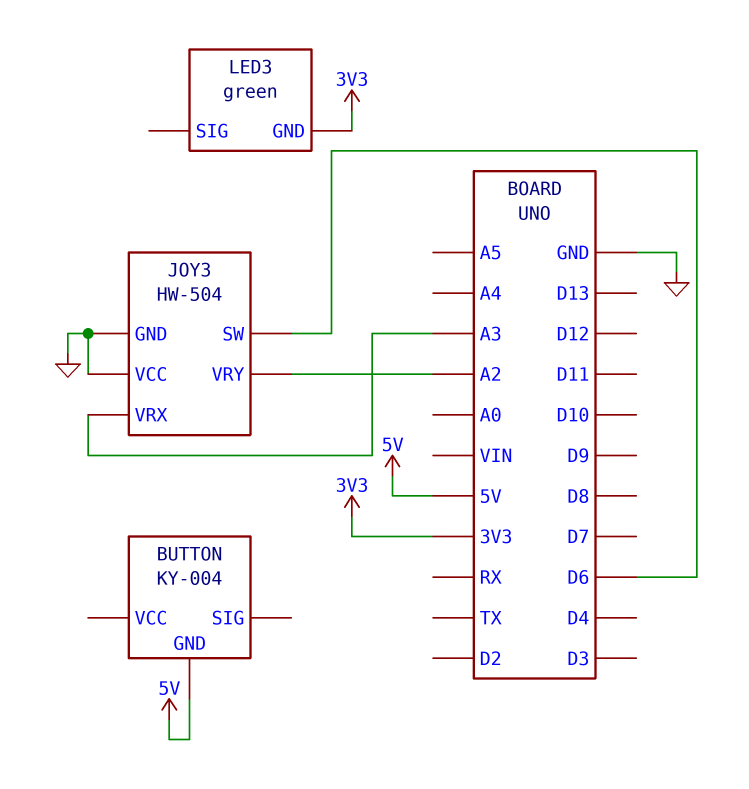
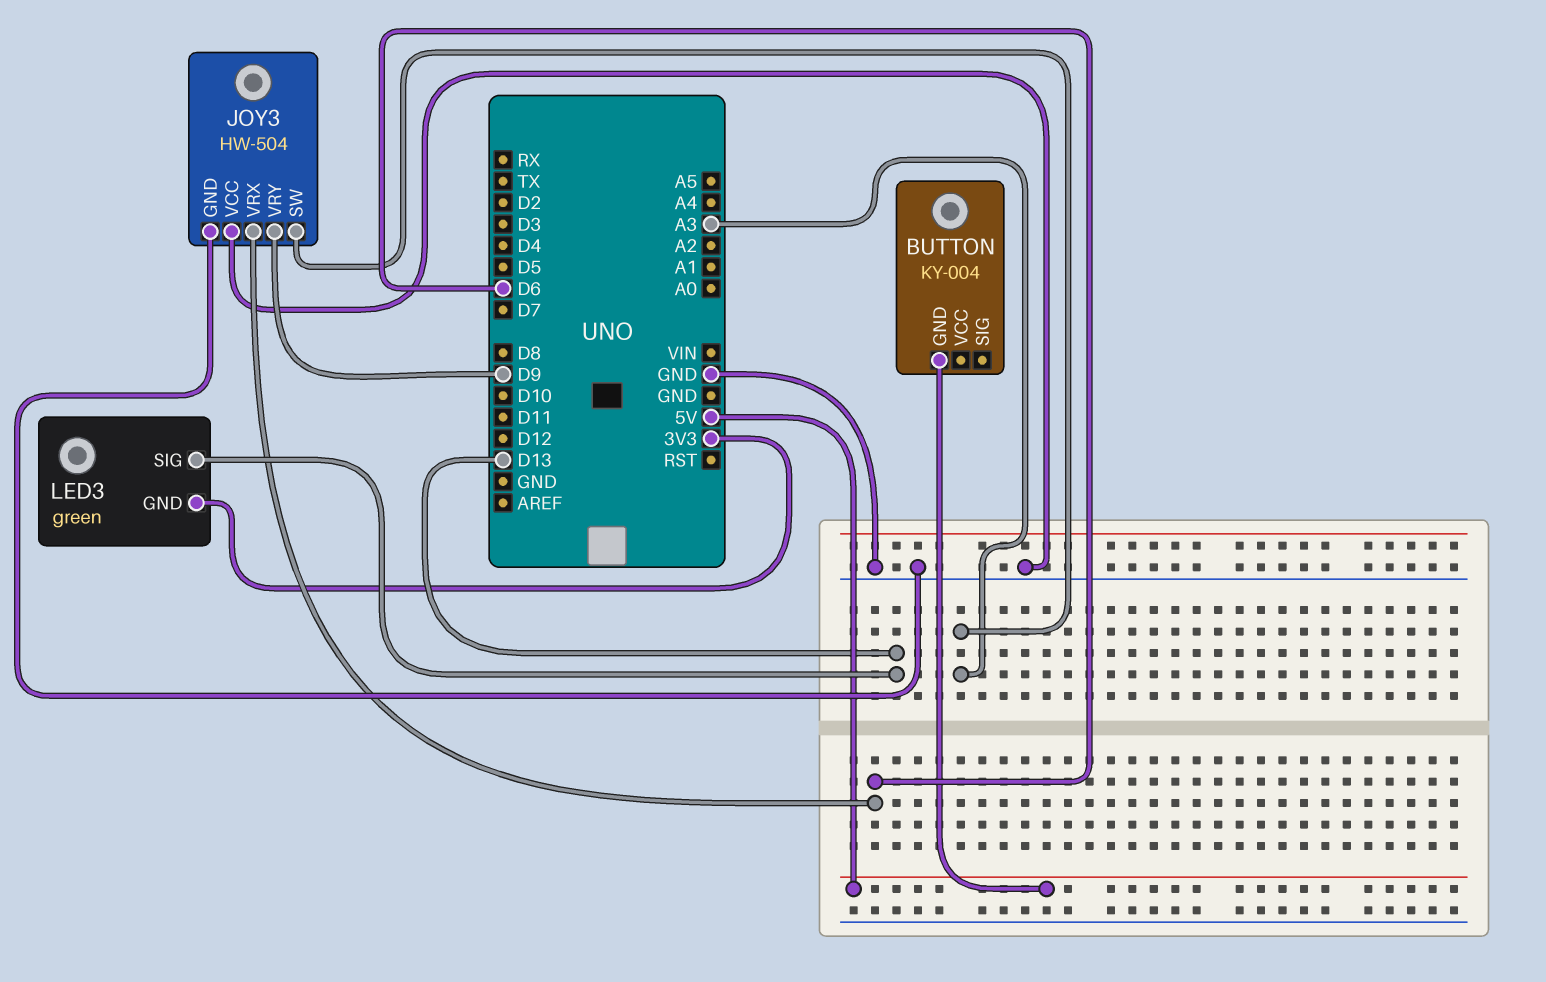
JOY3 pin SW: D6 -> A3
JOY3 pin VRX: A3 -> D6
JOY3 pin VRY: A2 -> D9
LED3 pin SIG: none -> D13

